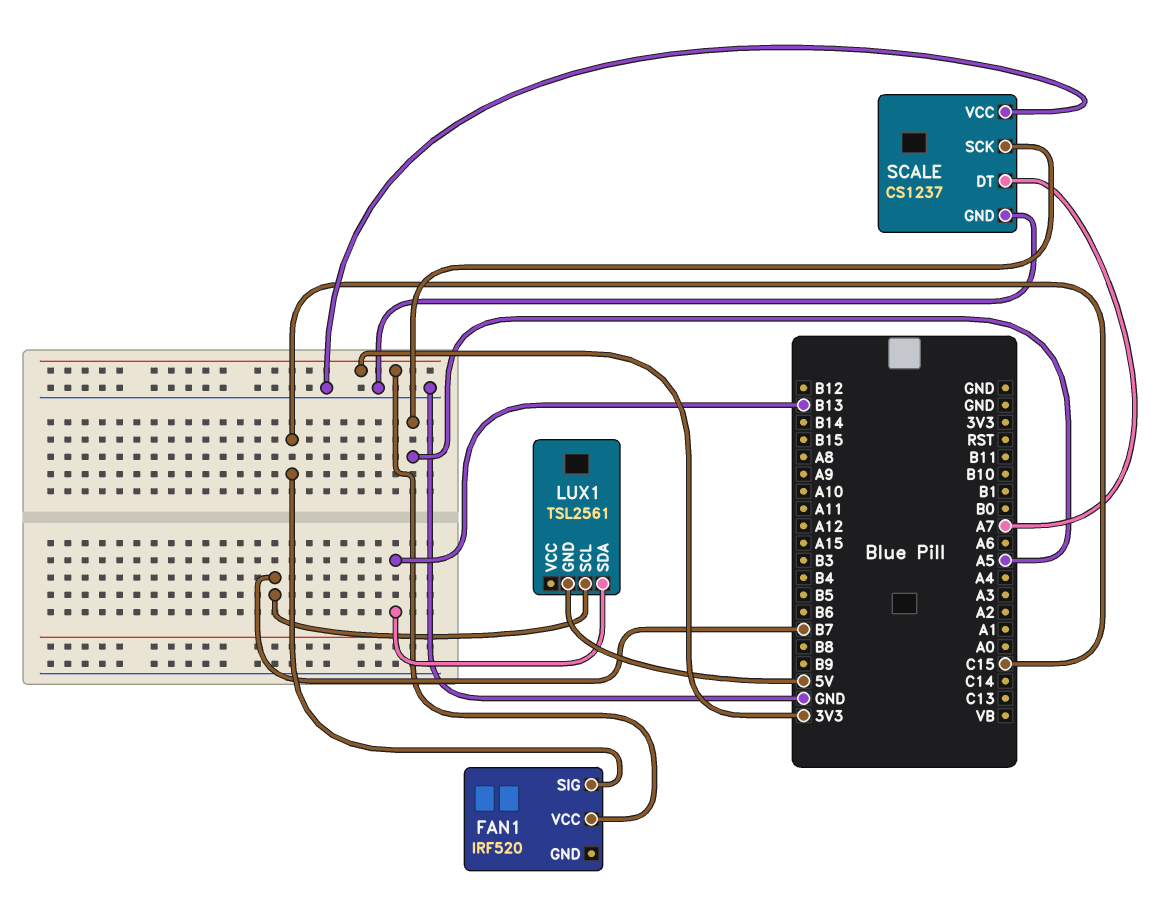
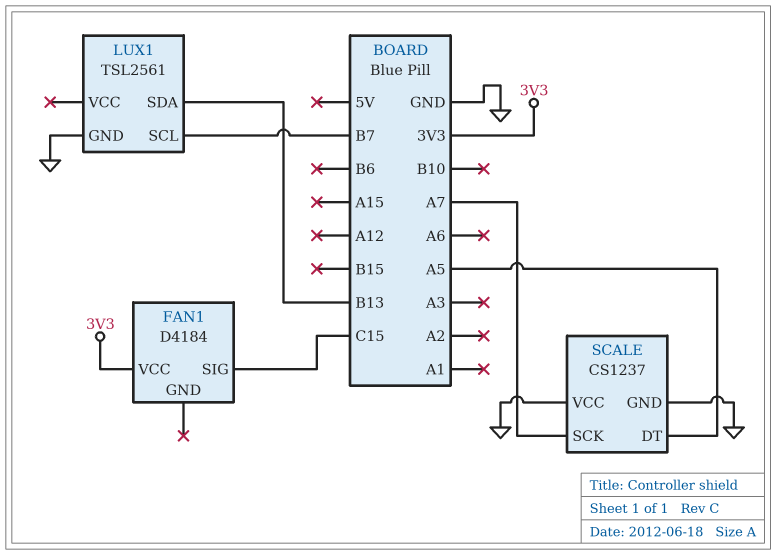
FAN1: IRF520 -> D4184
LUX1 pin GND: 5V -> GND
SCALE pin DT: A7 -> A5
SCALE pin SCK: A5 -> A7

